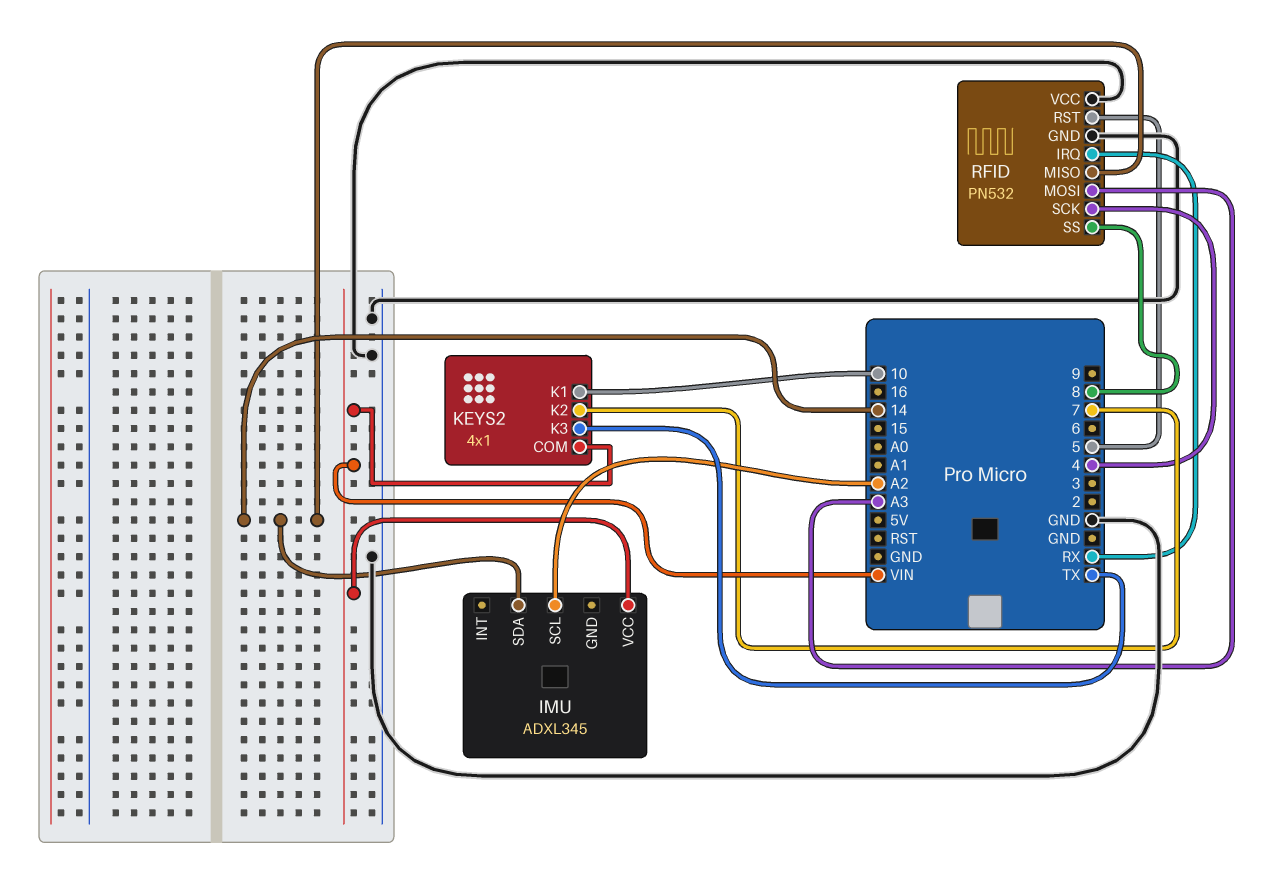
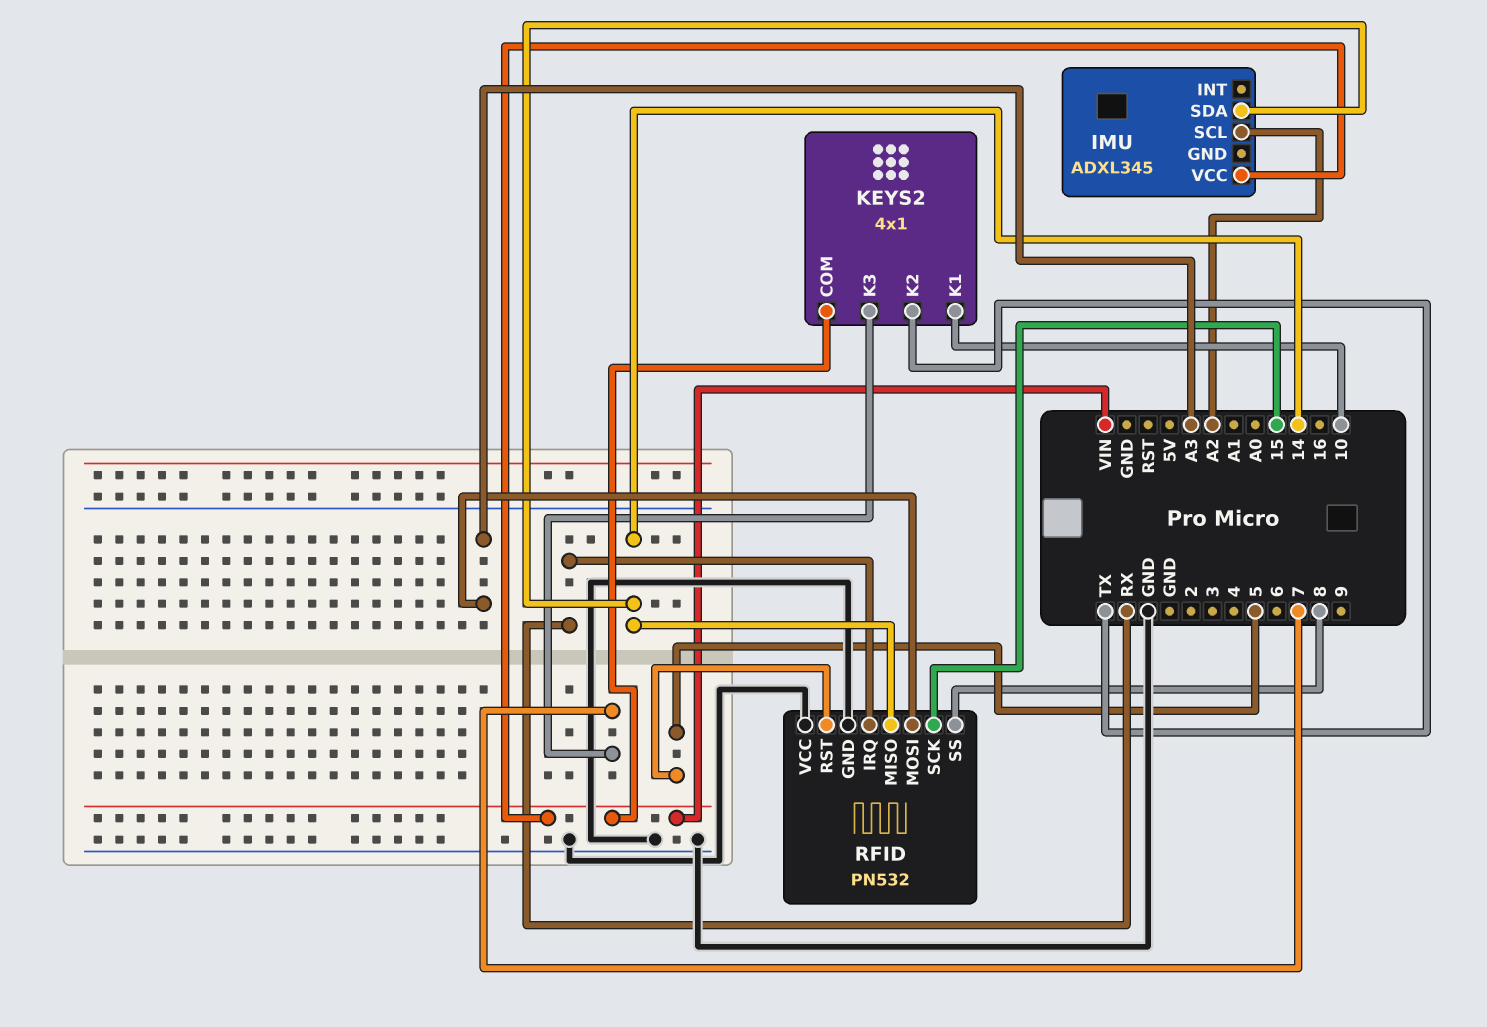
KEYS2 pin K2: 7 -> TX
KEYS2 pin K3: TX -> 7
RFID pin SCK: 4 -> 15

